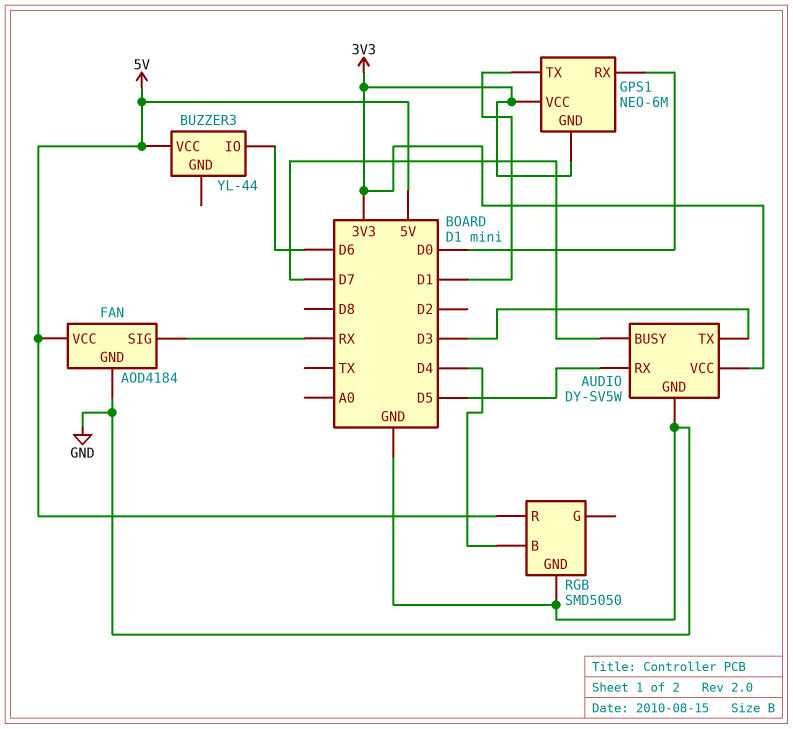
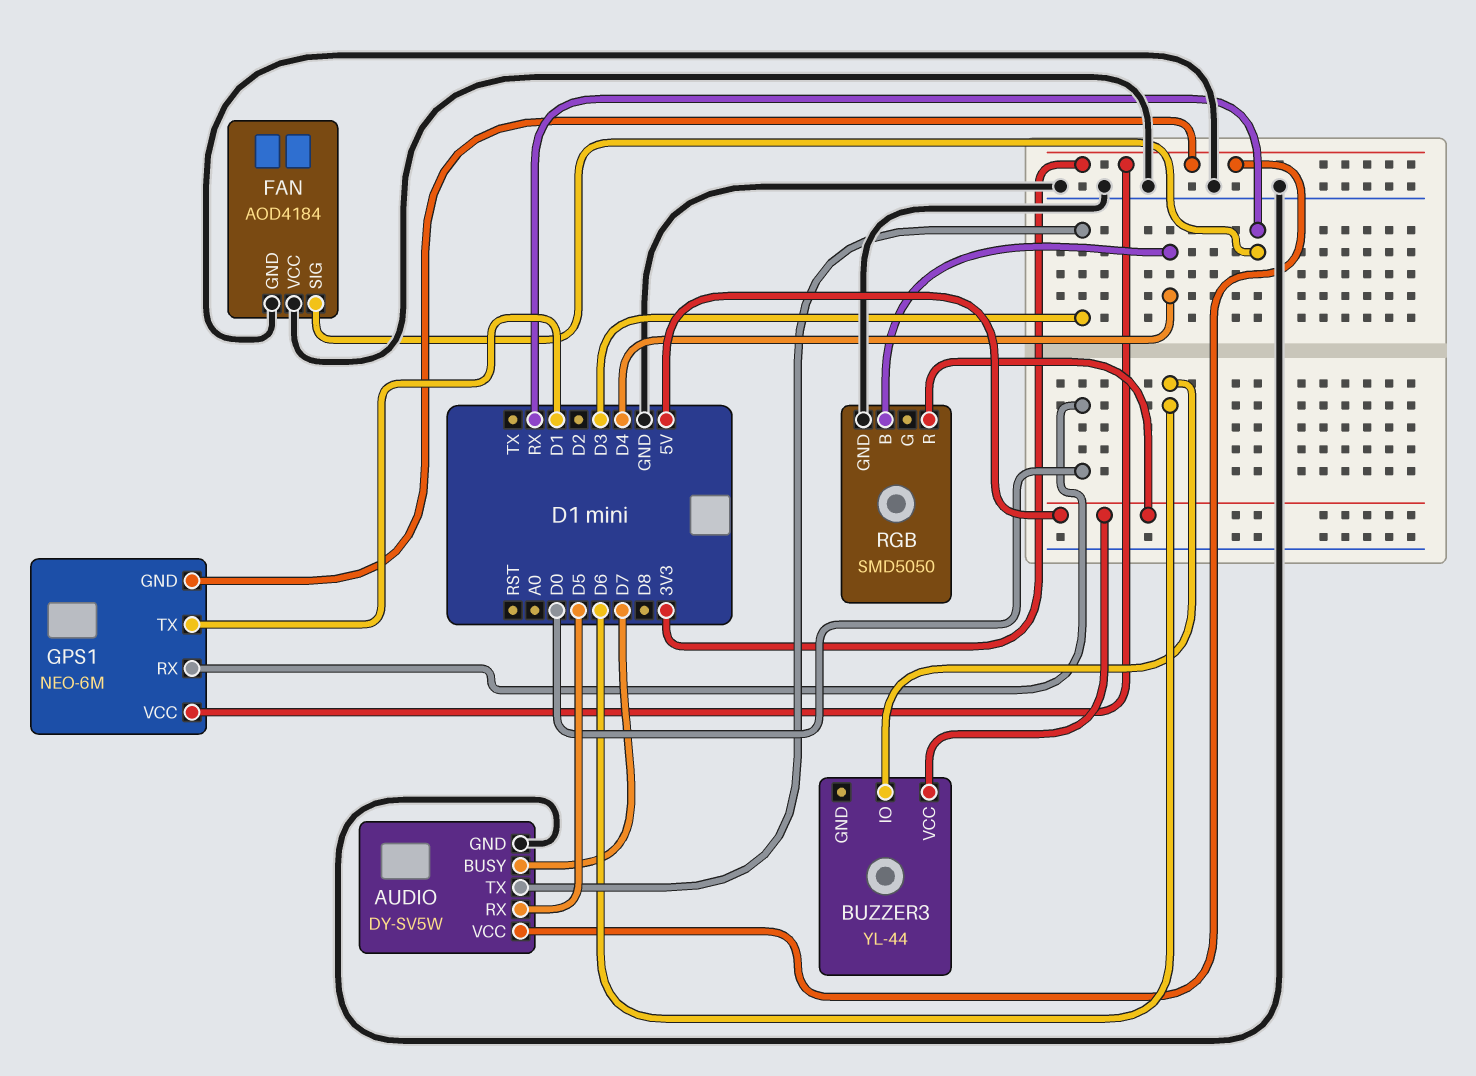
FAN pin VCC: 5V -> GND

